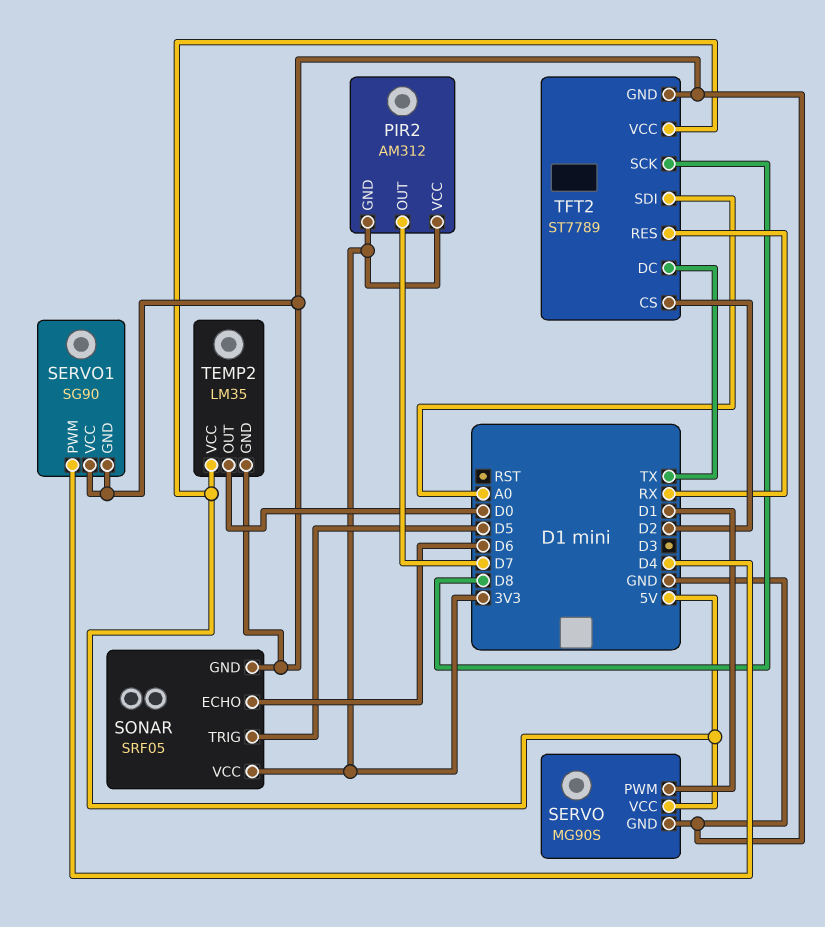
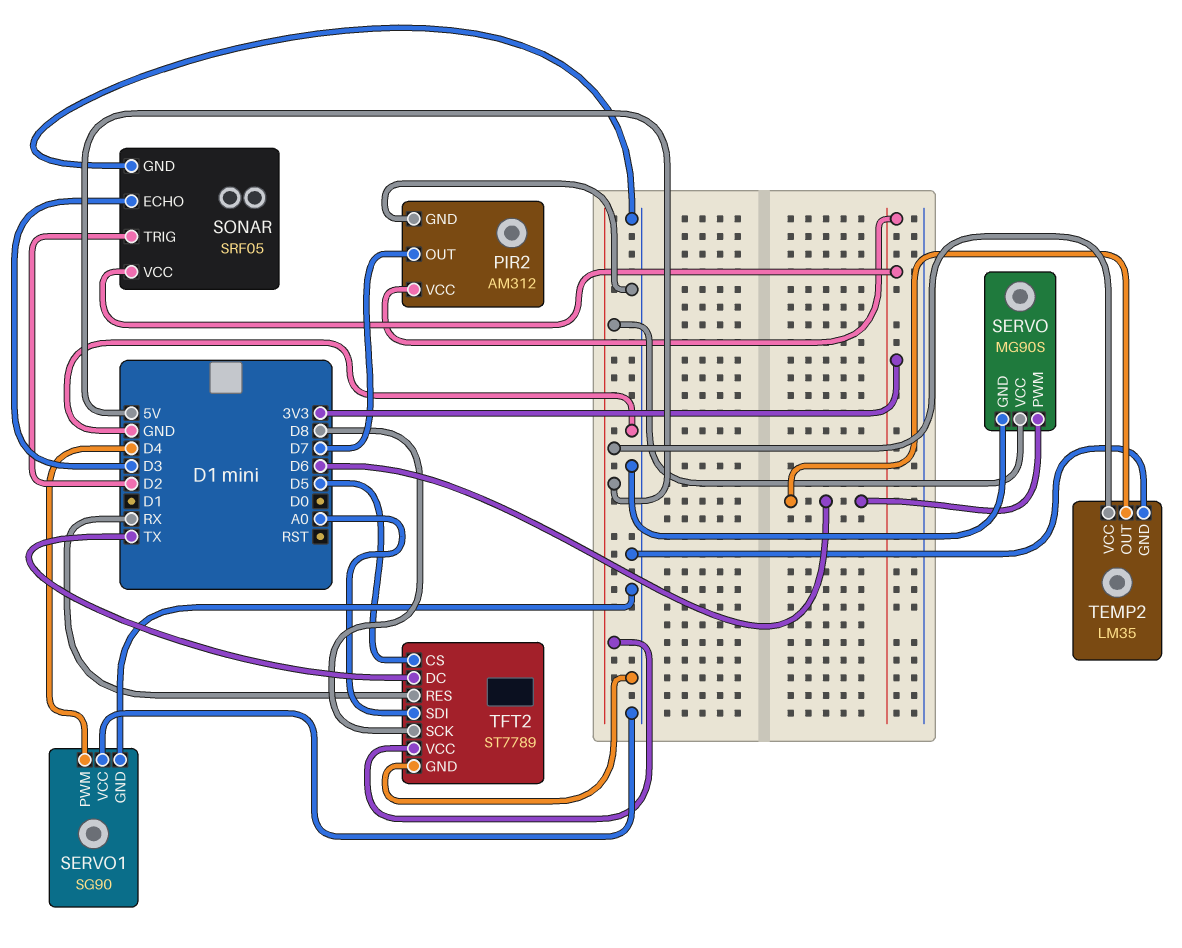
PIR2 pin GND: 3V3 -> GND
SERVO pin PWM: D1 -> D6
SONAR pin ECHO: D6 -> D3
SONAR pin TRIG: D5 -> D2
TEMP2 pin OUT: D0 -> D6
TFT2 pin CS: D2 -> D5

